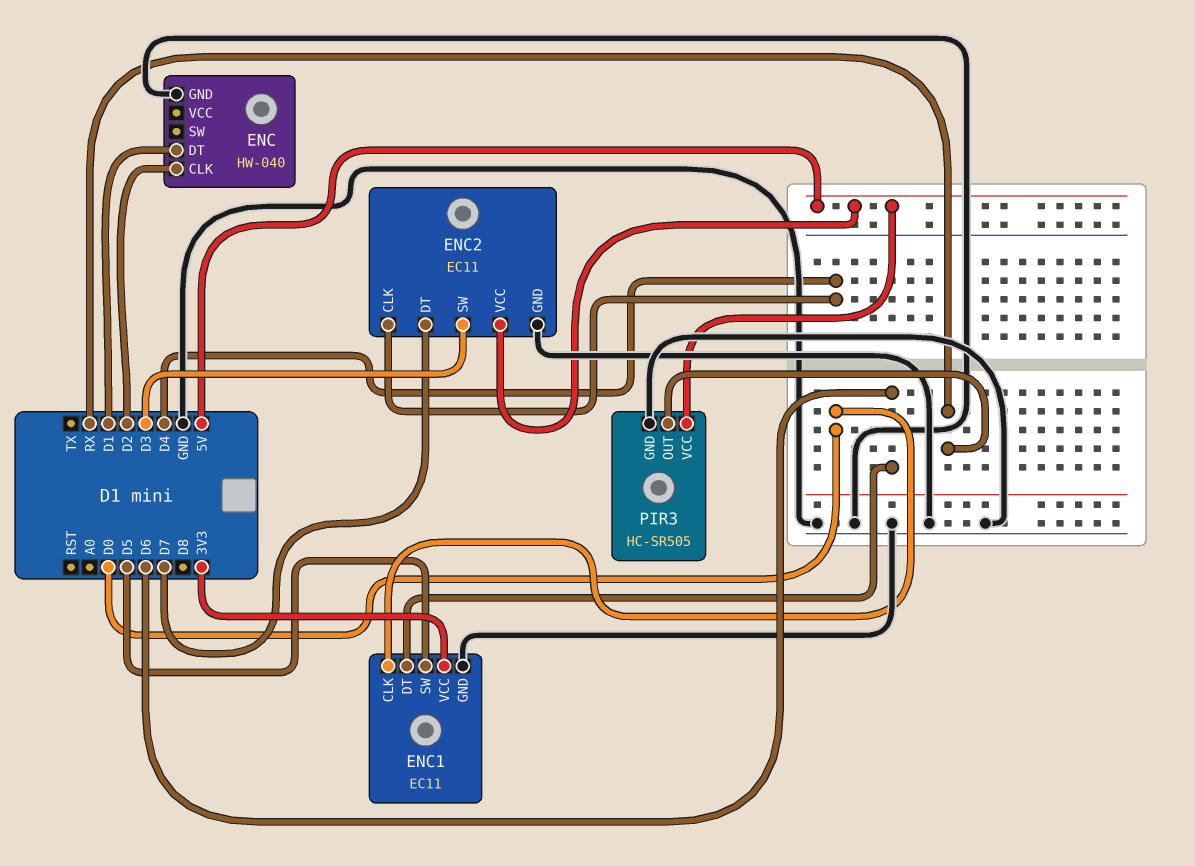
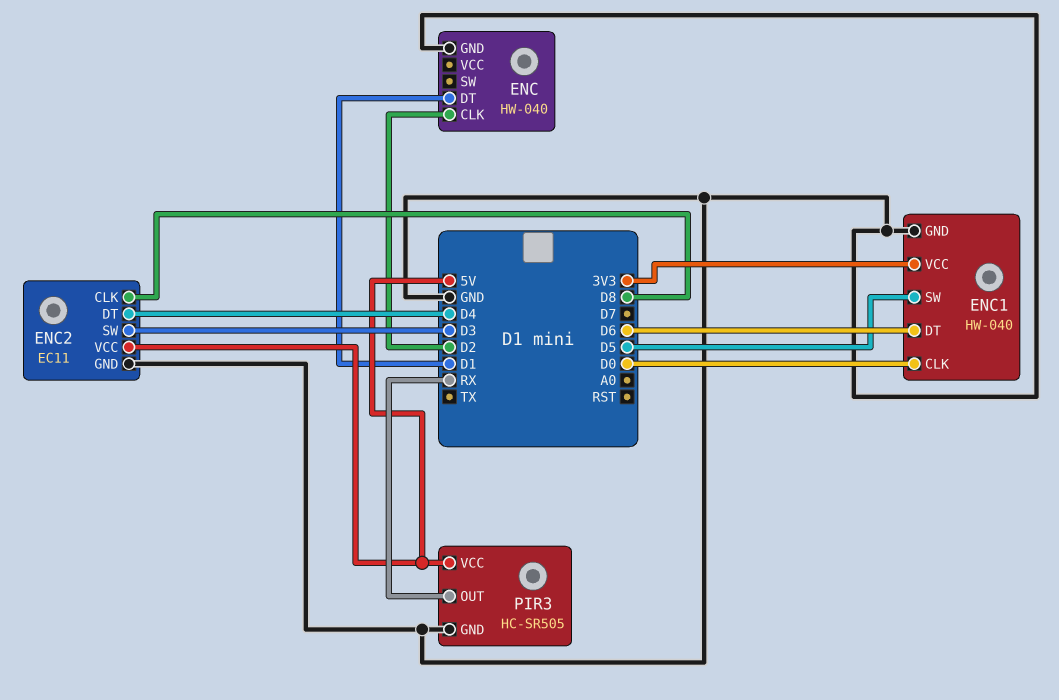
ENC1: EC11 -> HW-040
ENC2 pin CLK: D4 -> D8
ENC2 pin DT: D7 -> D4

